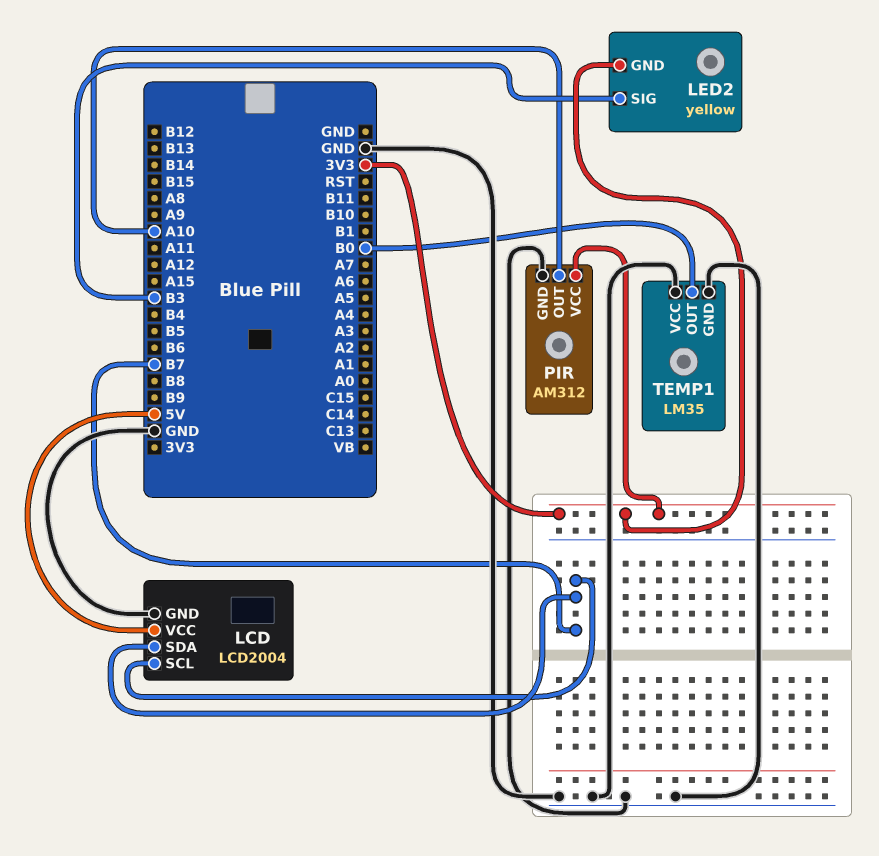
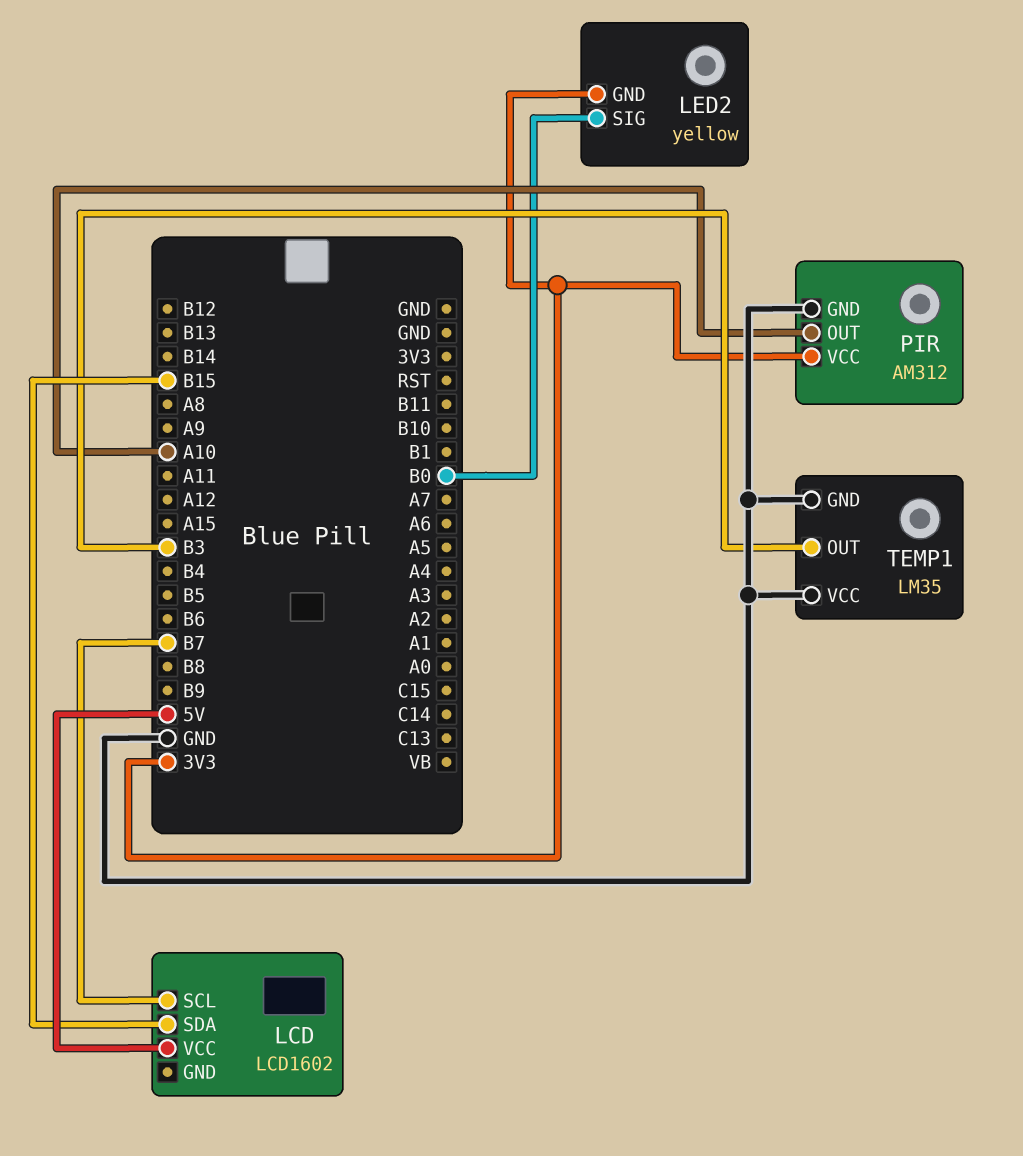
LCD: LCD2004 -> LCD1602
LCD pin GND: GND -> none
LCD pin SDA: B7 -> B15
LED2 pin SIG: B3 -> B0
TEMP1 pin OUT: B0 -> B3

